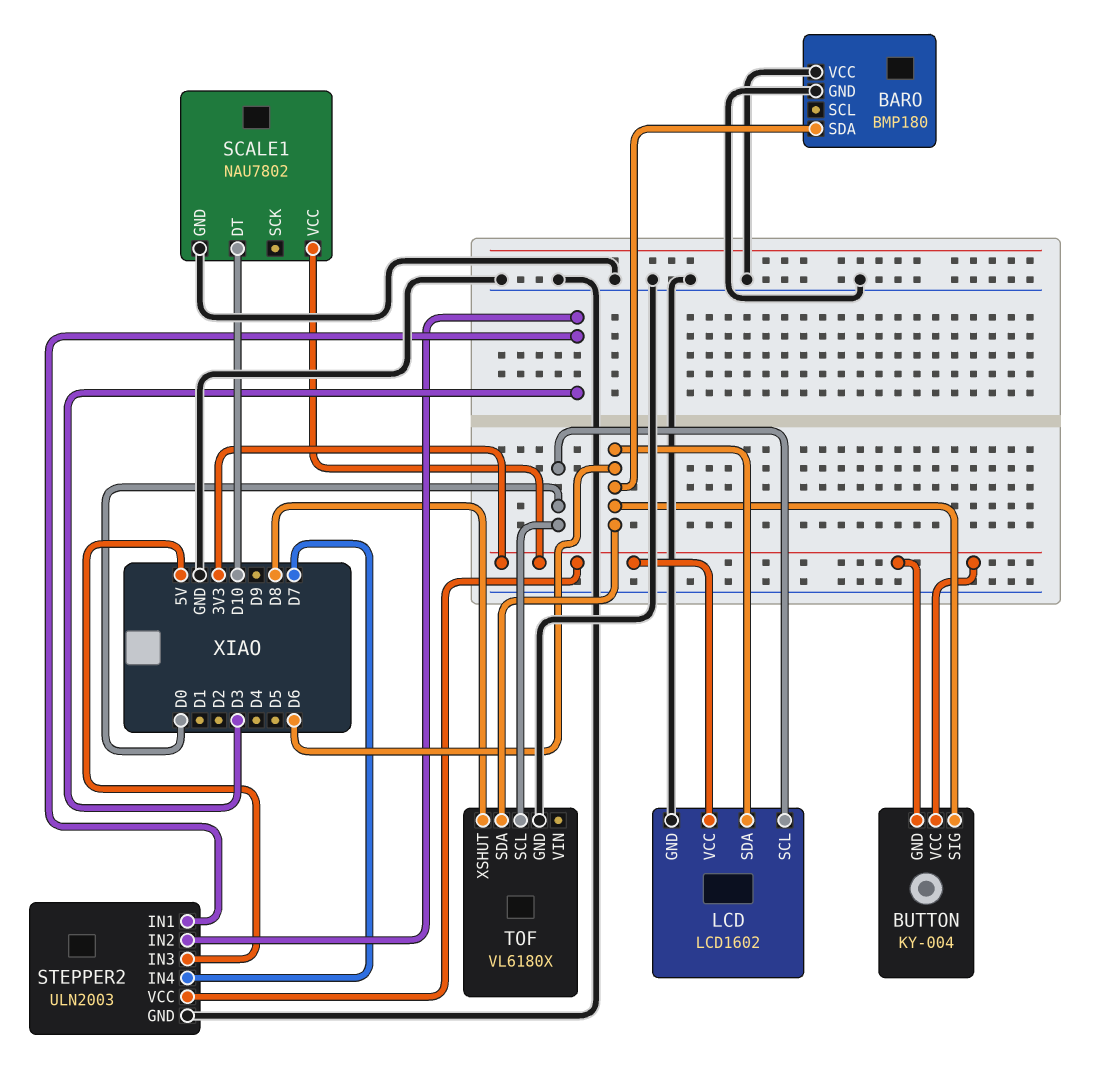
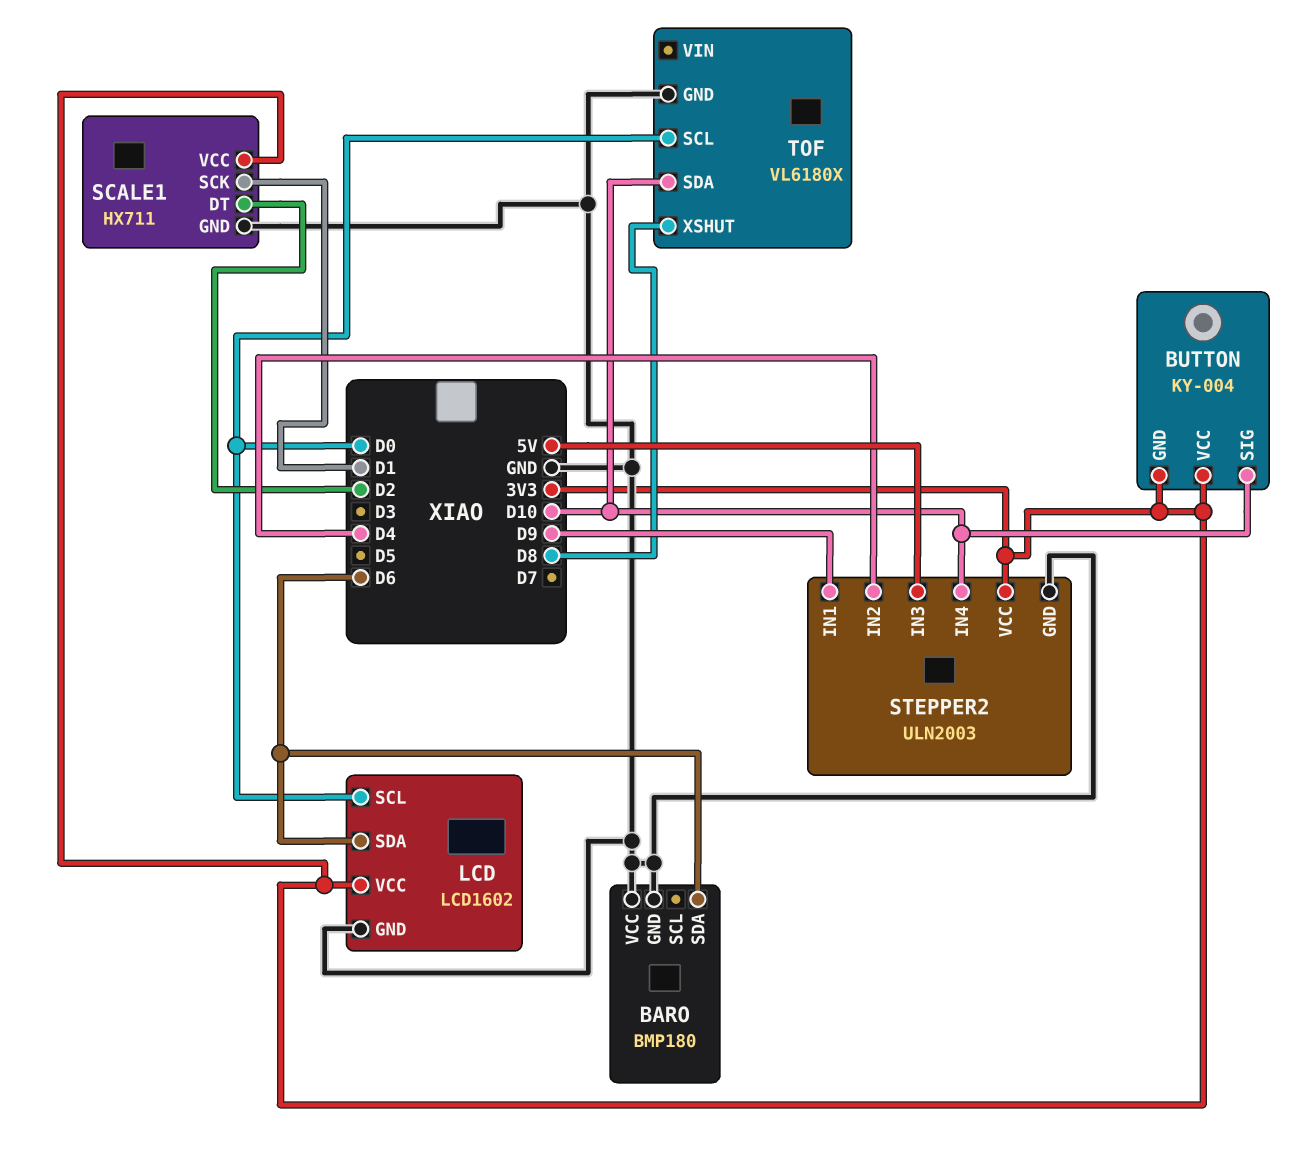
BUTTON pin SIG: D6 -> D10
SCALE1: NAU7802 -> HX711
SCALE1 pin DT: D10 -> D2
SCALE1 pin SCK: none -> D1
STEPPER2 pin IN1: D3 -> D9
STEPPER2 pin IN2: D3 -> D4
STEPPER2 pin IN4: D7 -> D10
TOF pin SDA: D6 -> D10

